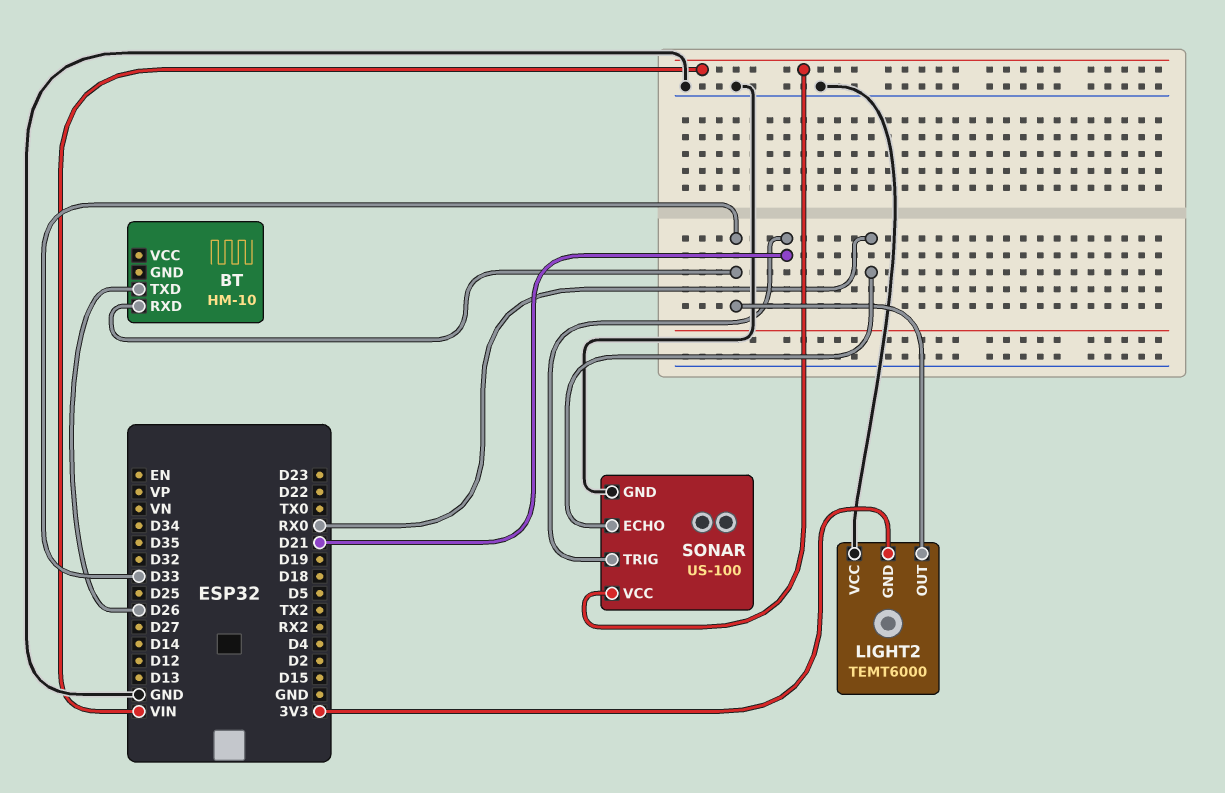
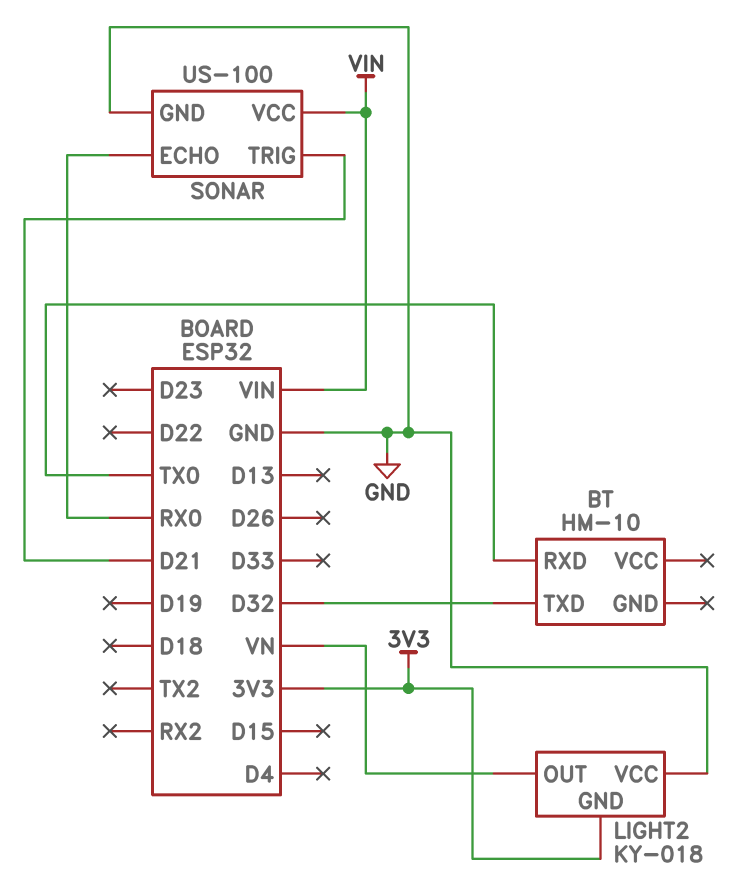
BT pin RXD: D33 -> TX0
BT pin TXD: D26 -> D32
LIGHT2: TEMT6000 -> KY-018
LIGHT2 pin OUT: D33 -> VN

